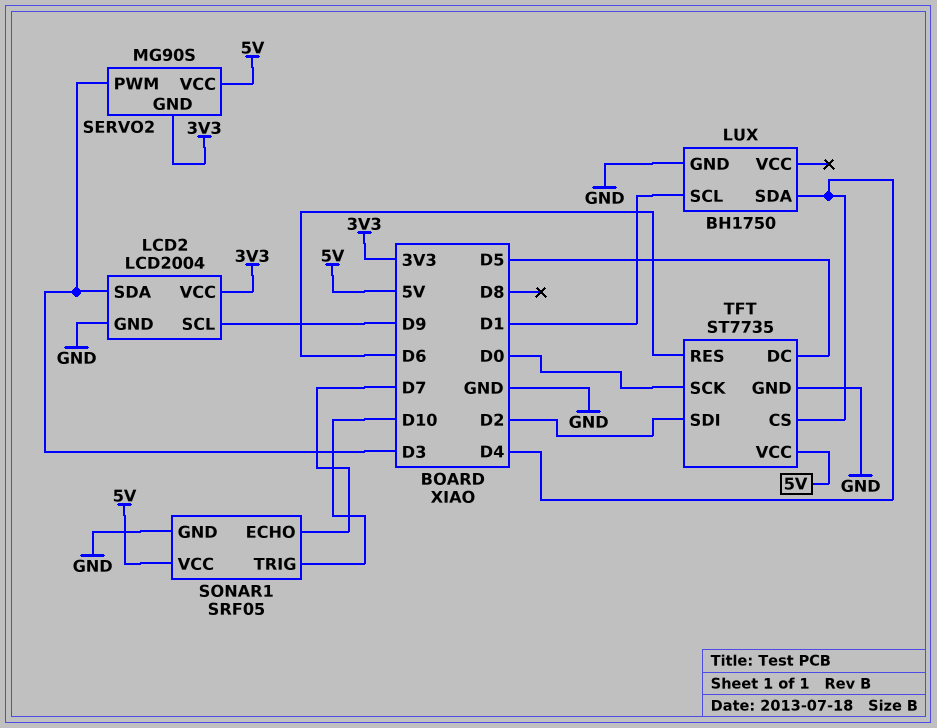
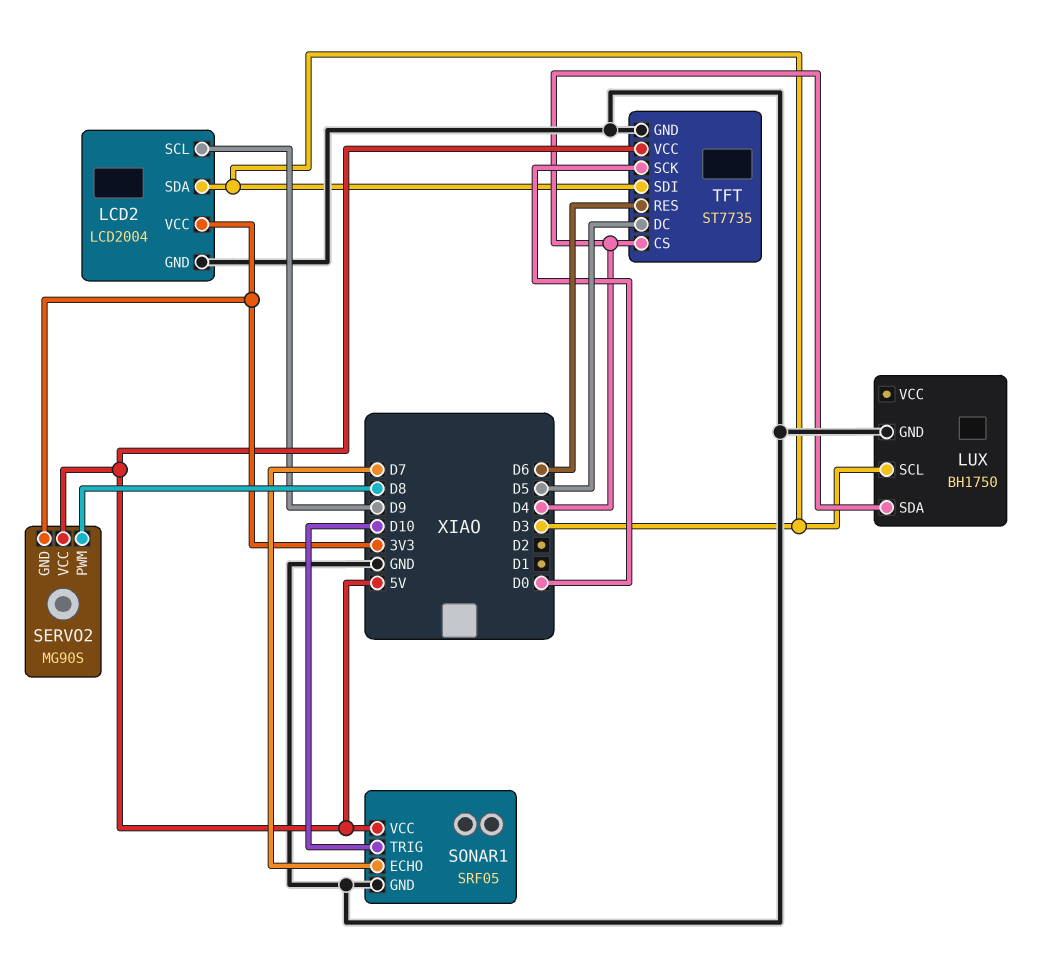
LUX pin SCL: D1 -> D3
SERVO2 pin PWM: D3 -> D8
TFT pin SDI: D2 -> D3

